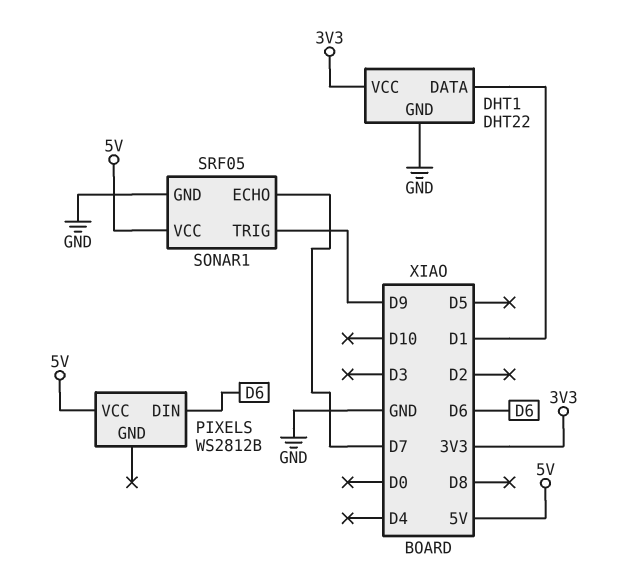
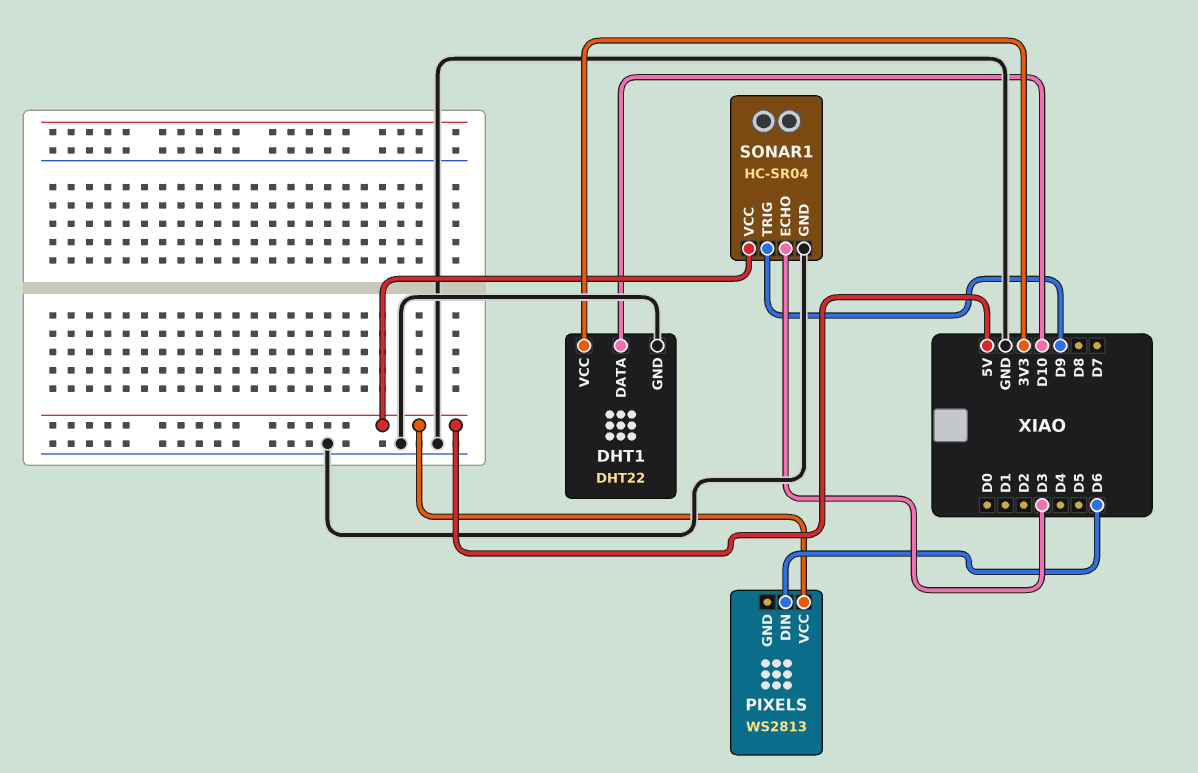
DHT1 pin DATA: D1 -> D10
PIXELS: WS2812B -> WS2813
SONAR1: SRF05 -> HC-SR04
SONAR1 pin ECHO: D7 -> D3

